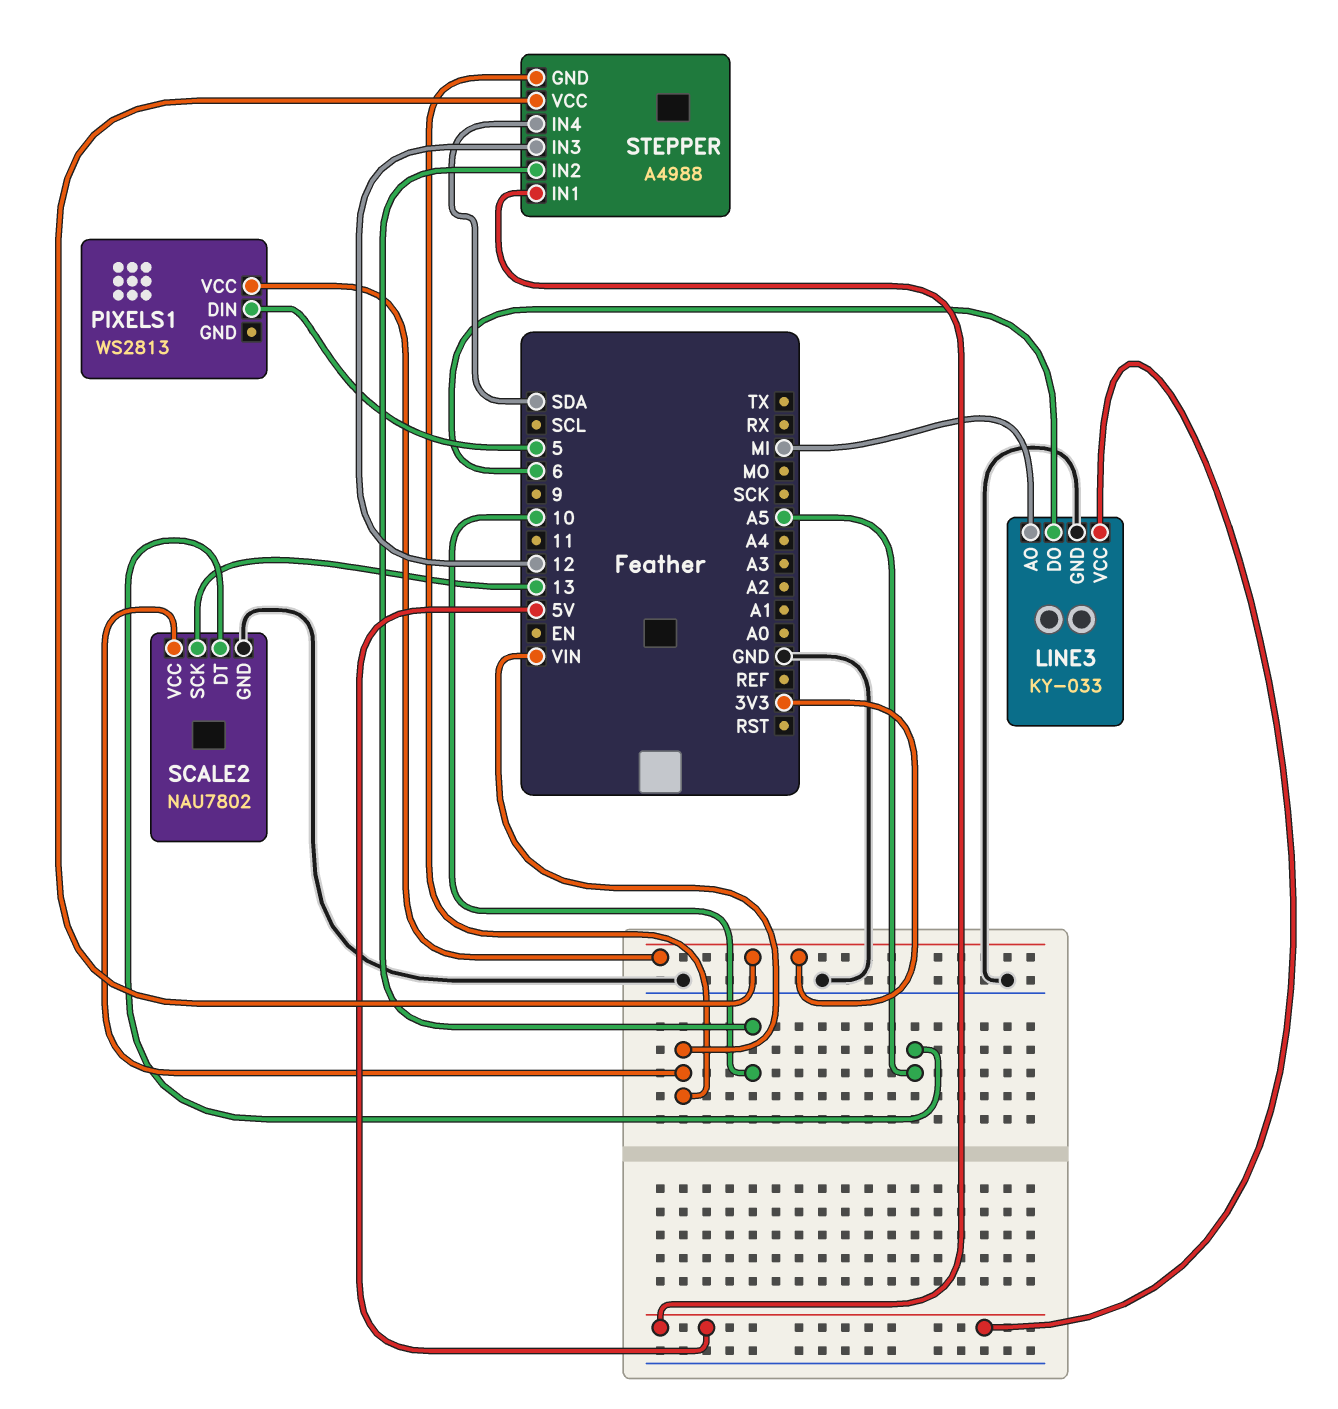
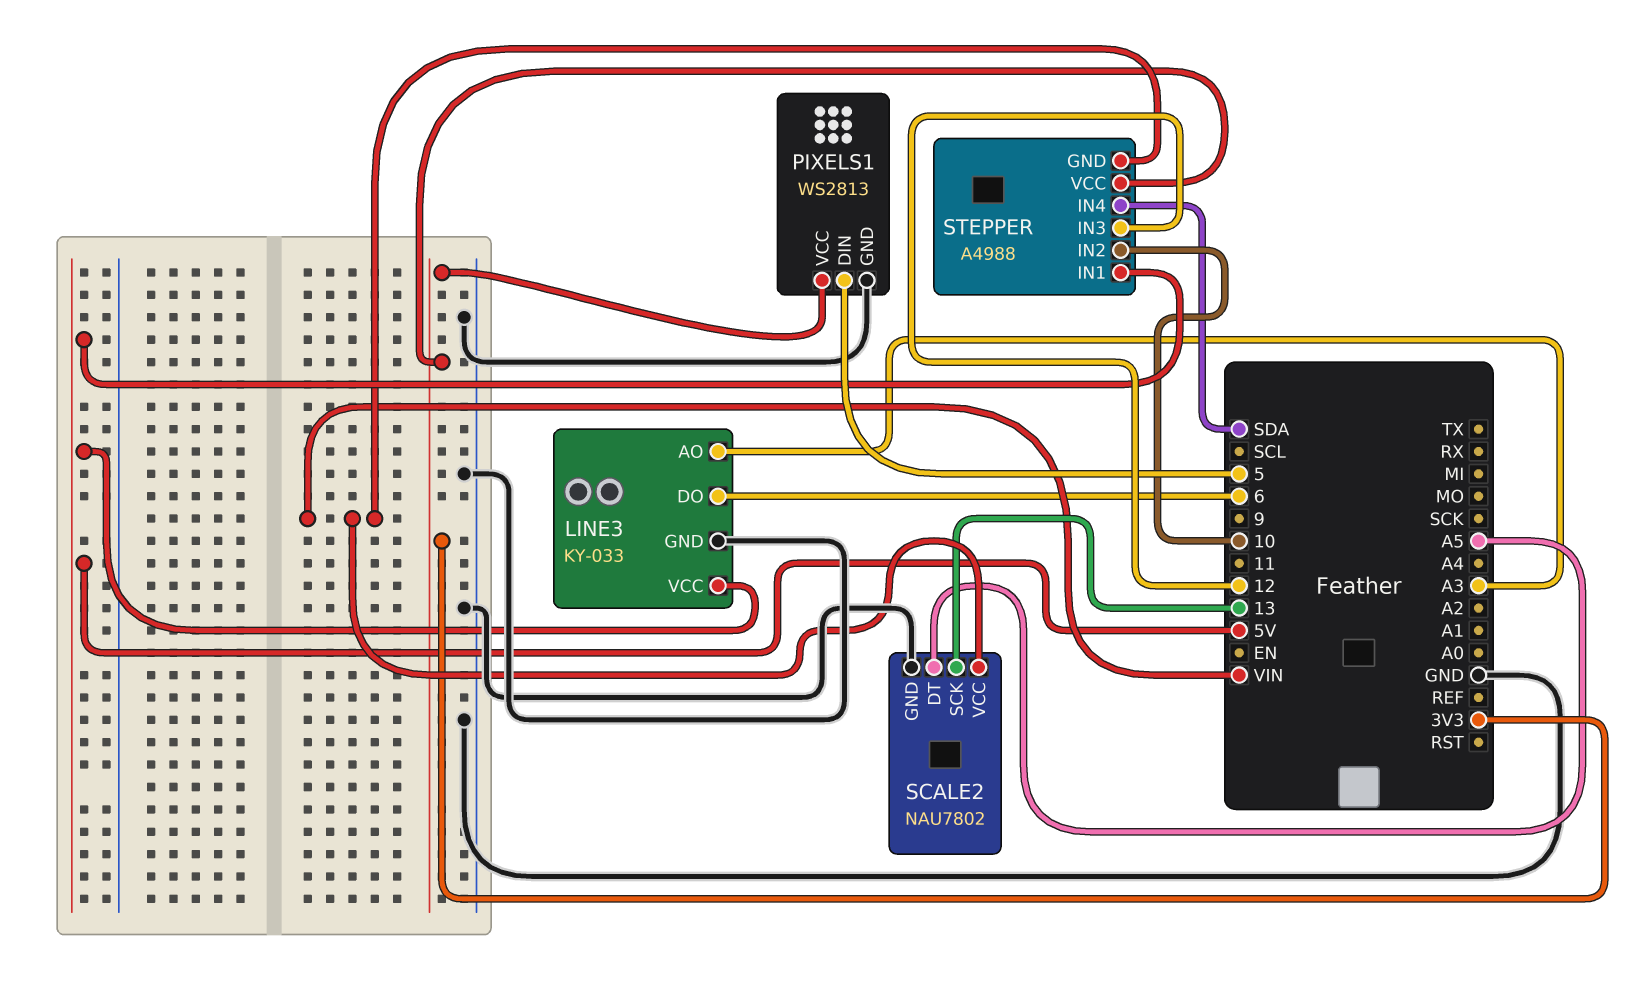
LINE3 pin AO: MI -> A3
PIXELS1 pin GND: none -> GND

